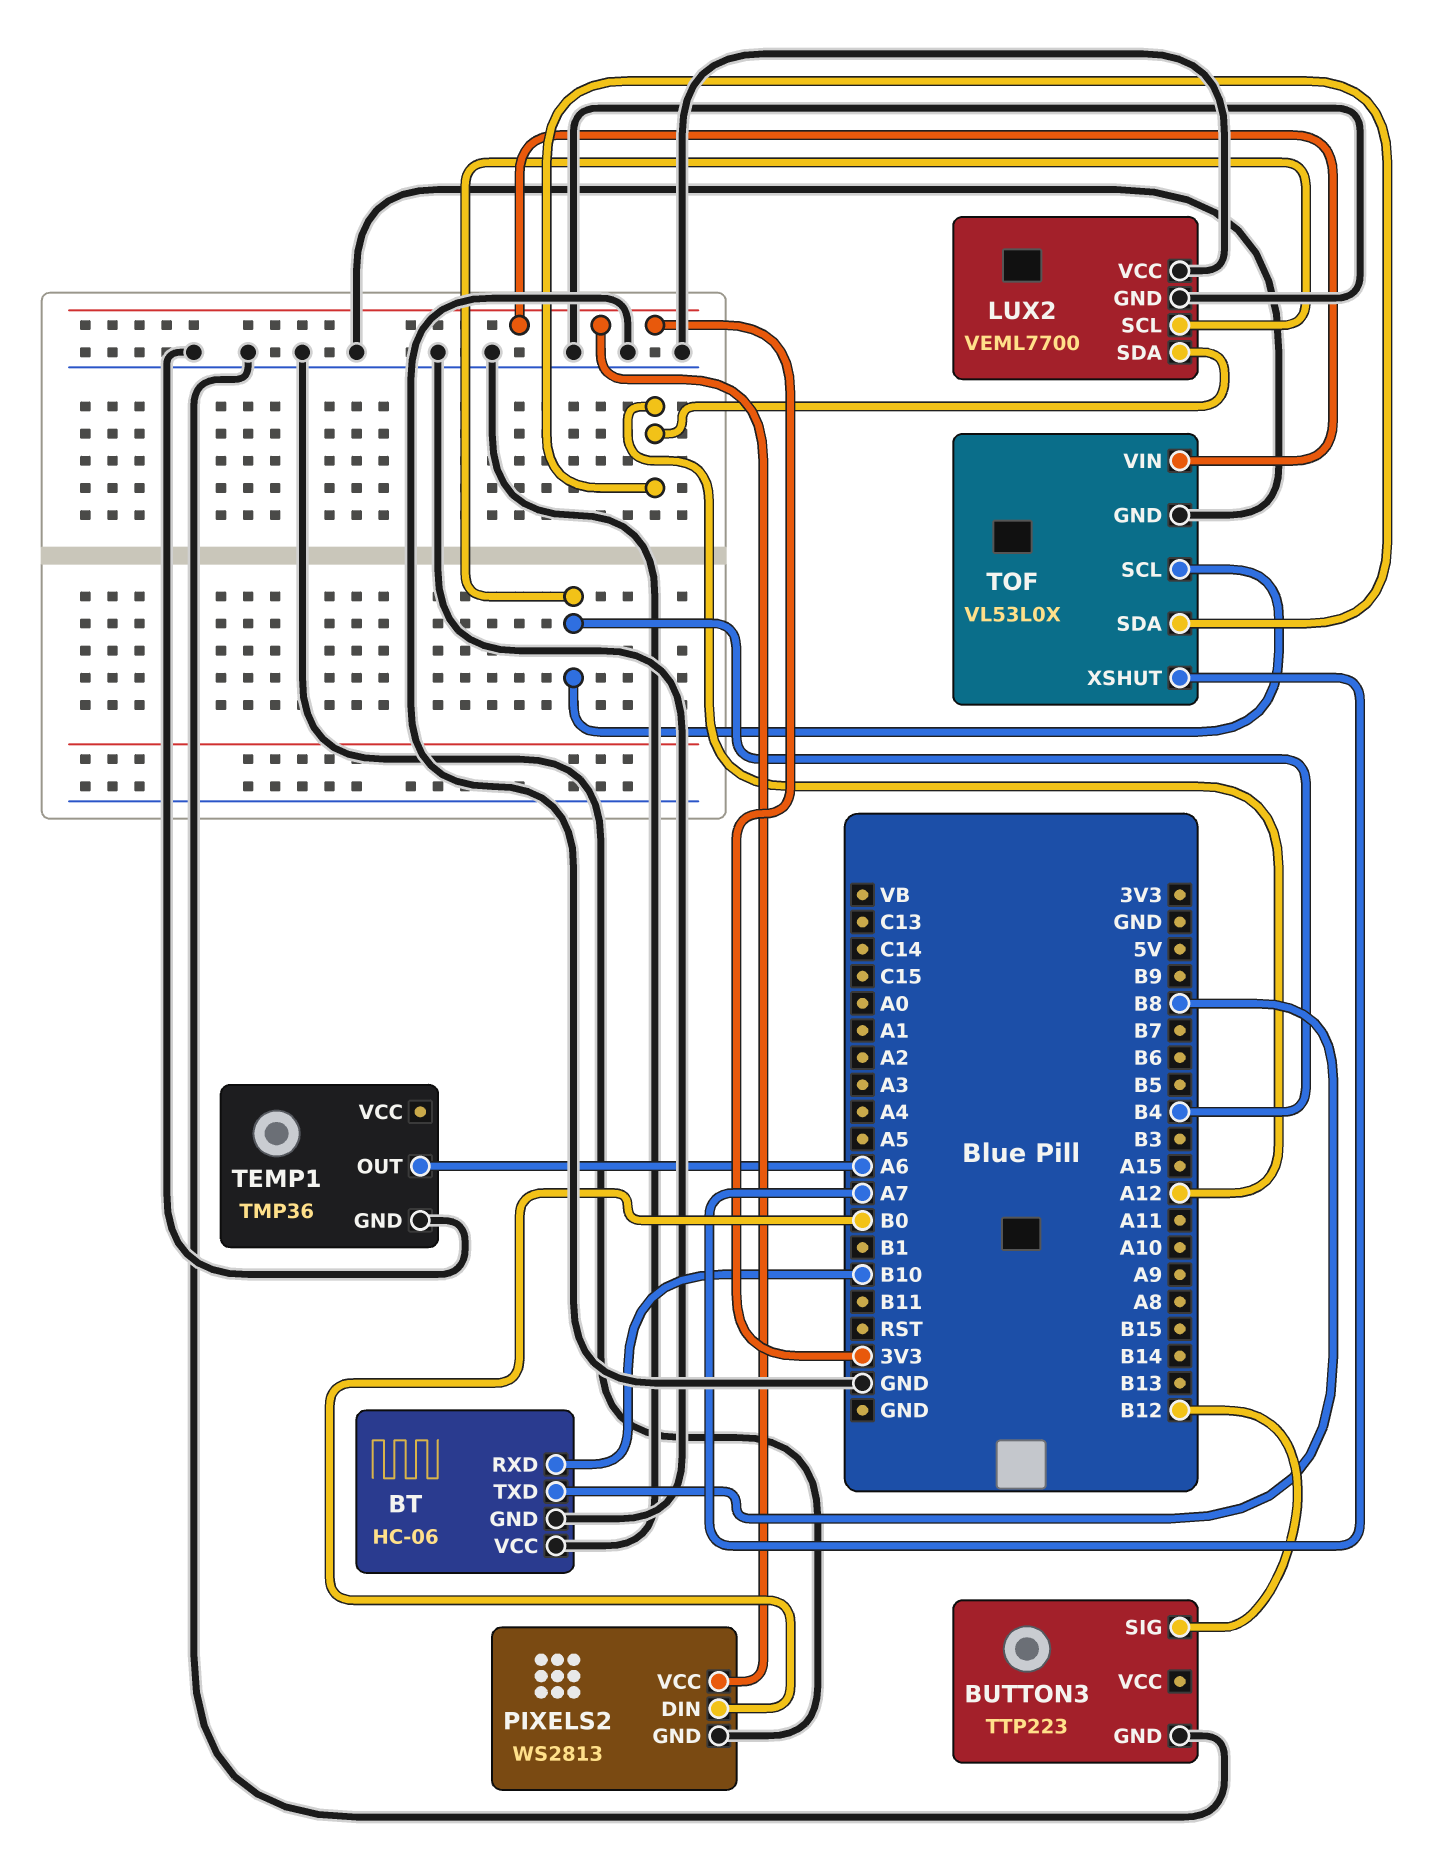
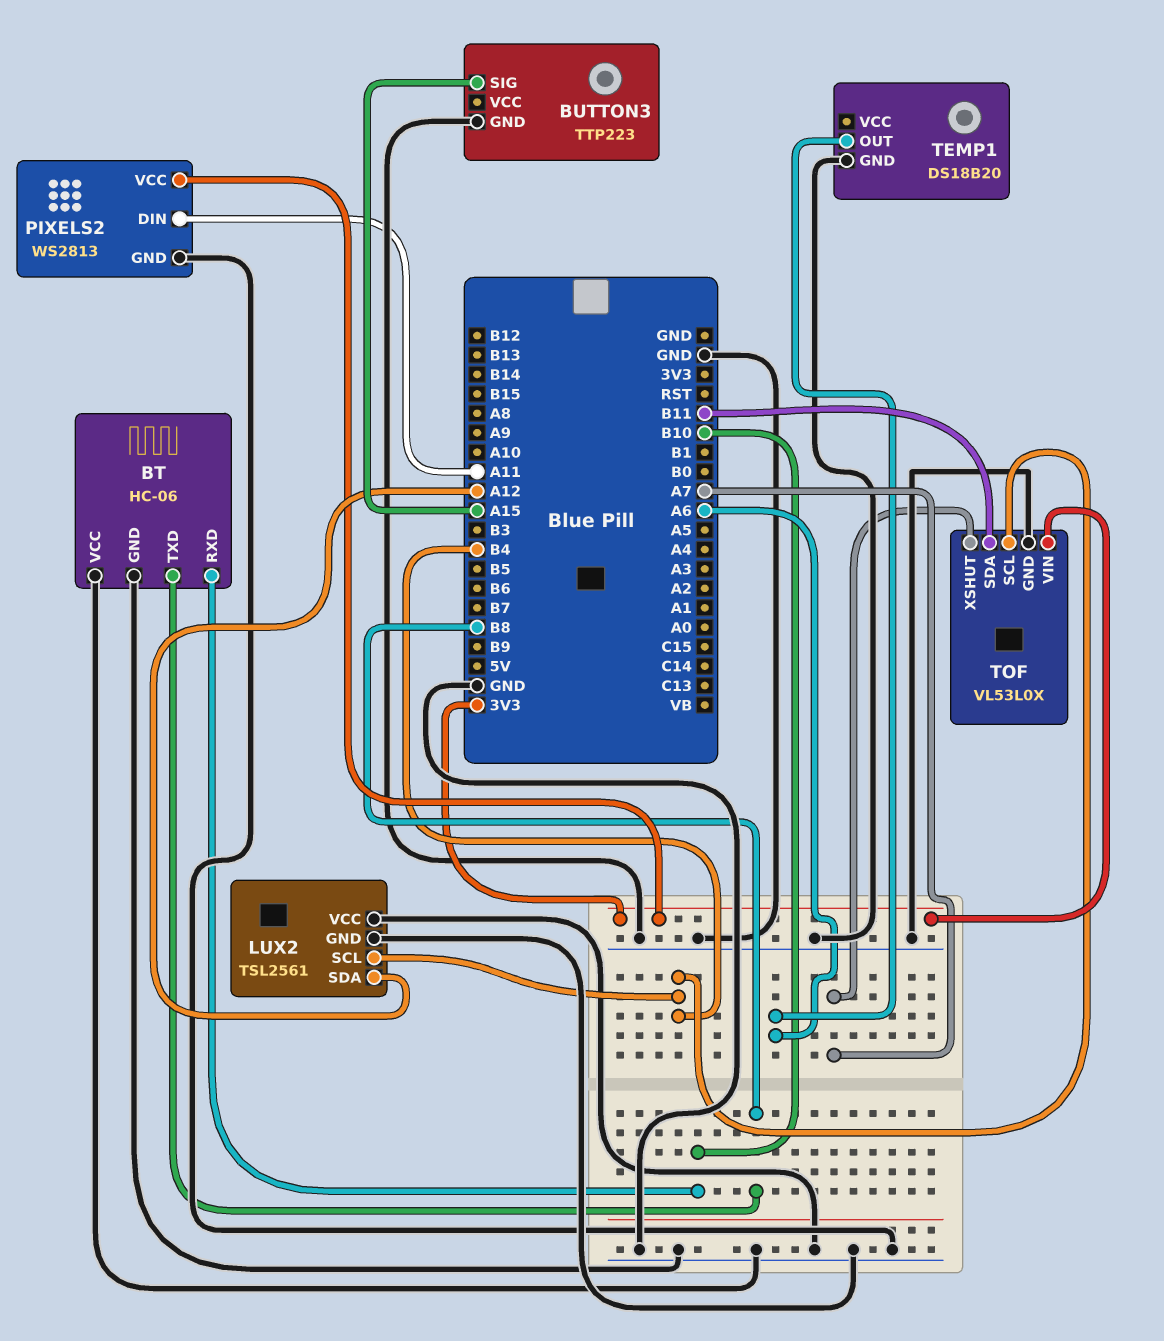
BUTTON3 pin SIG: B12 -> A15
LUX2: VEML7700 -> TSL2561
PIXELS2 pin DIN: B0 -> A11
TEMP1: TMP36 -> DS18B20
TOF pin SDA: A12 -> B11

